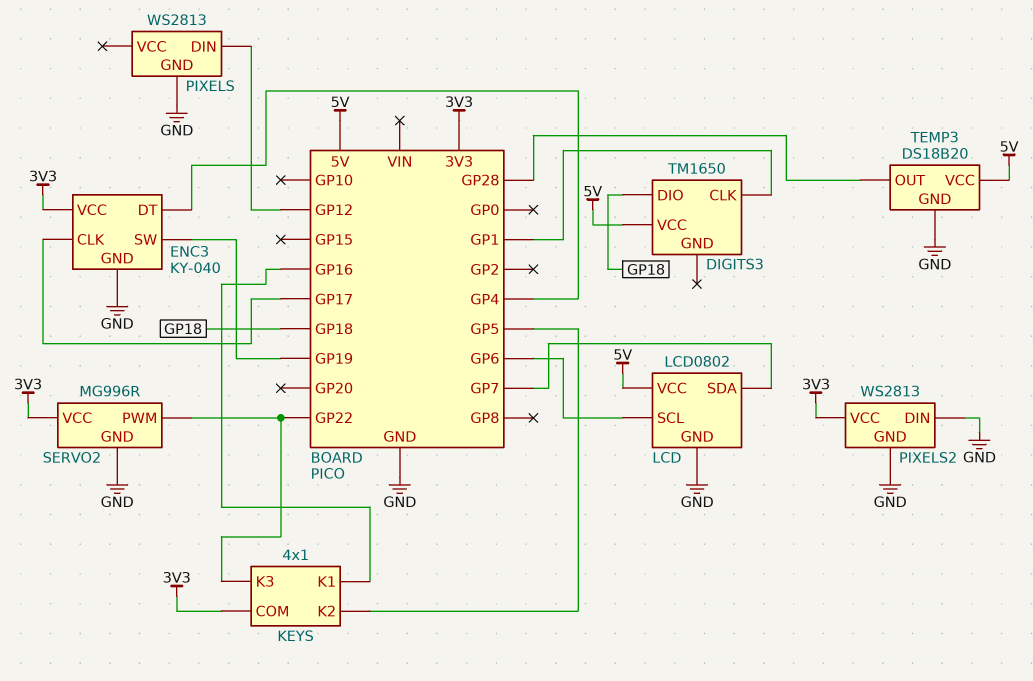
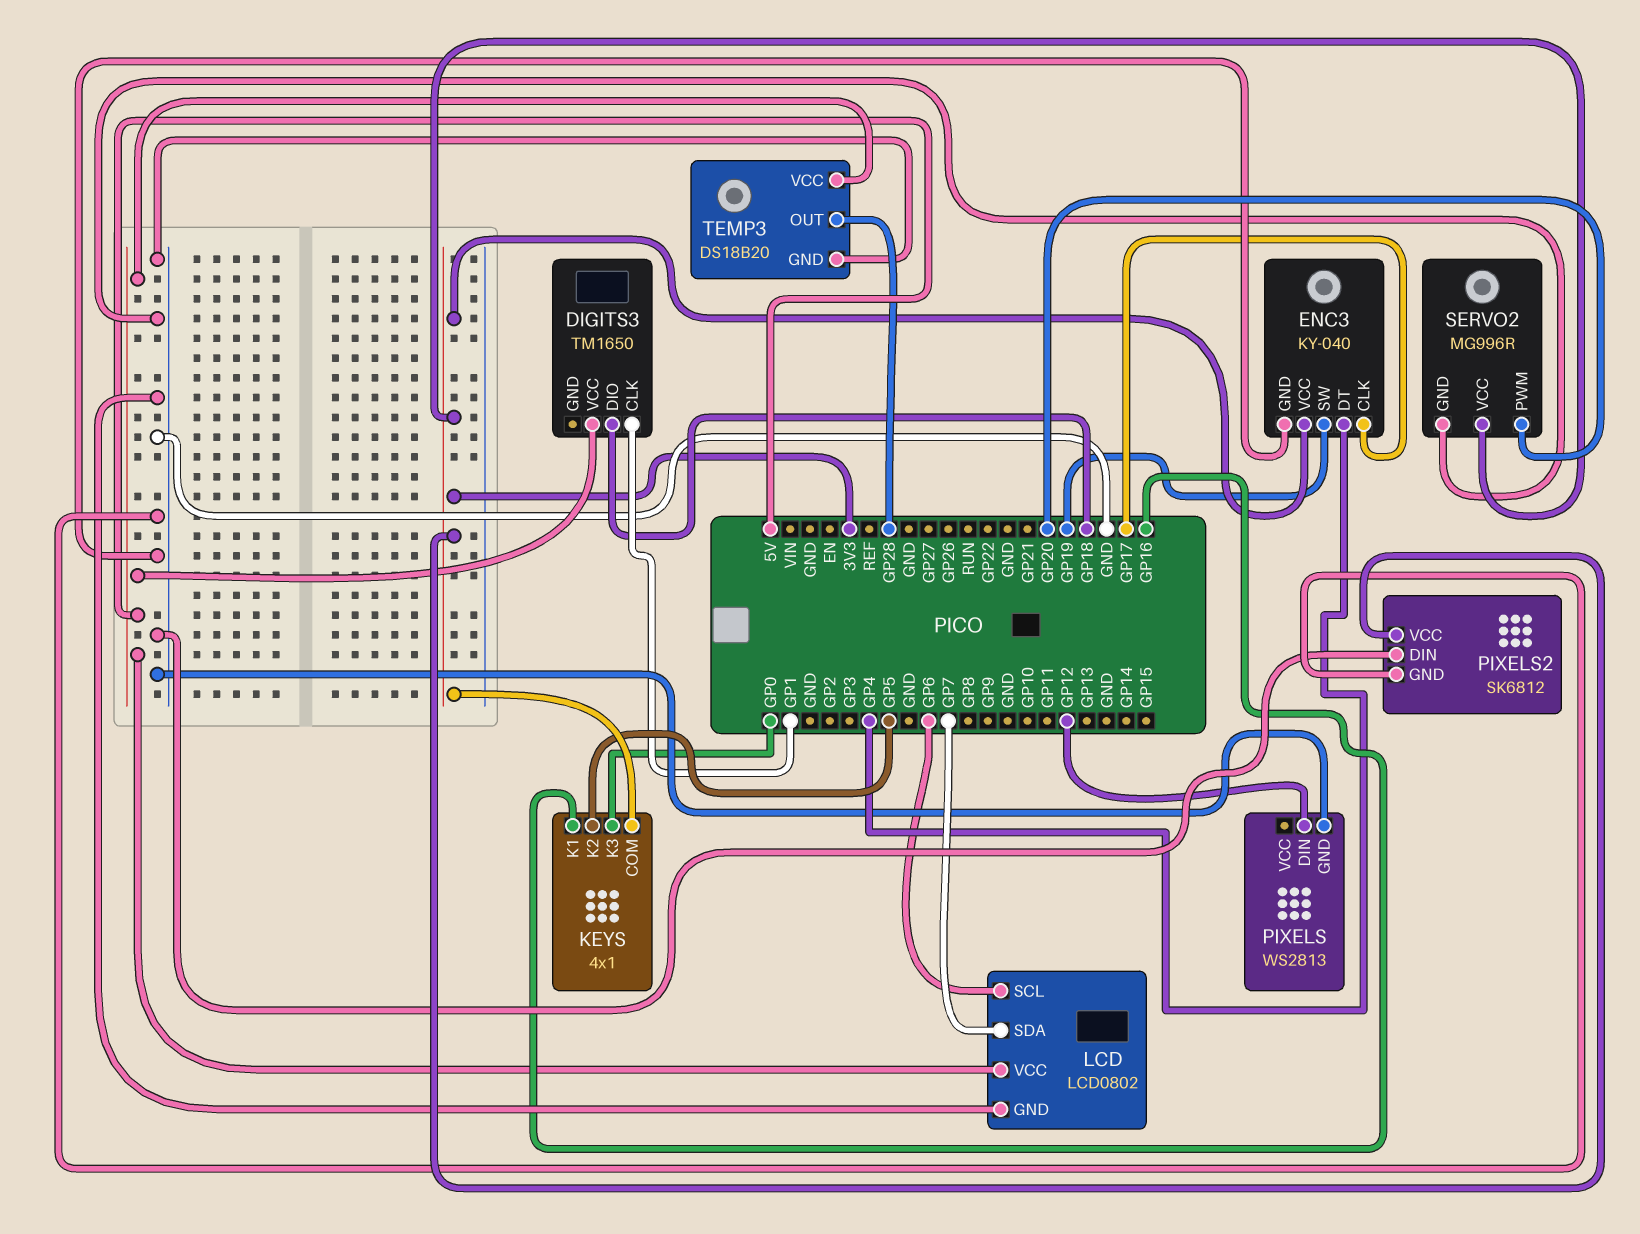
KEYS pin K3: GP22 -> GP0
PIXELS2: WS2813 -> SK6812
SERVO2 pin PWM: GP22 -> GP20

